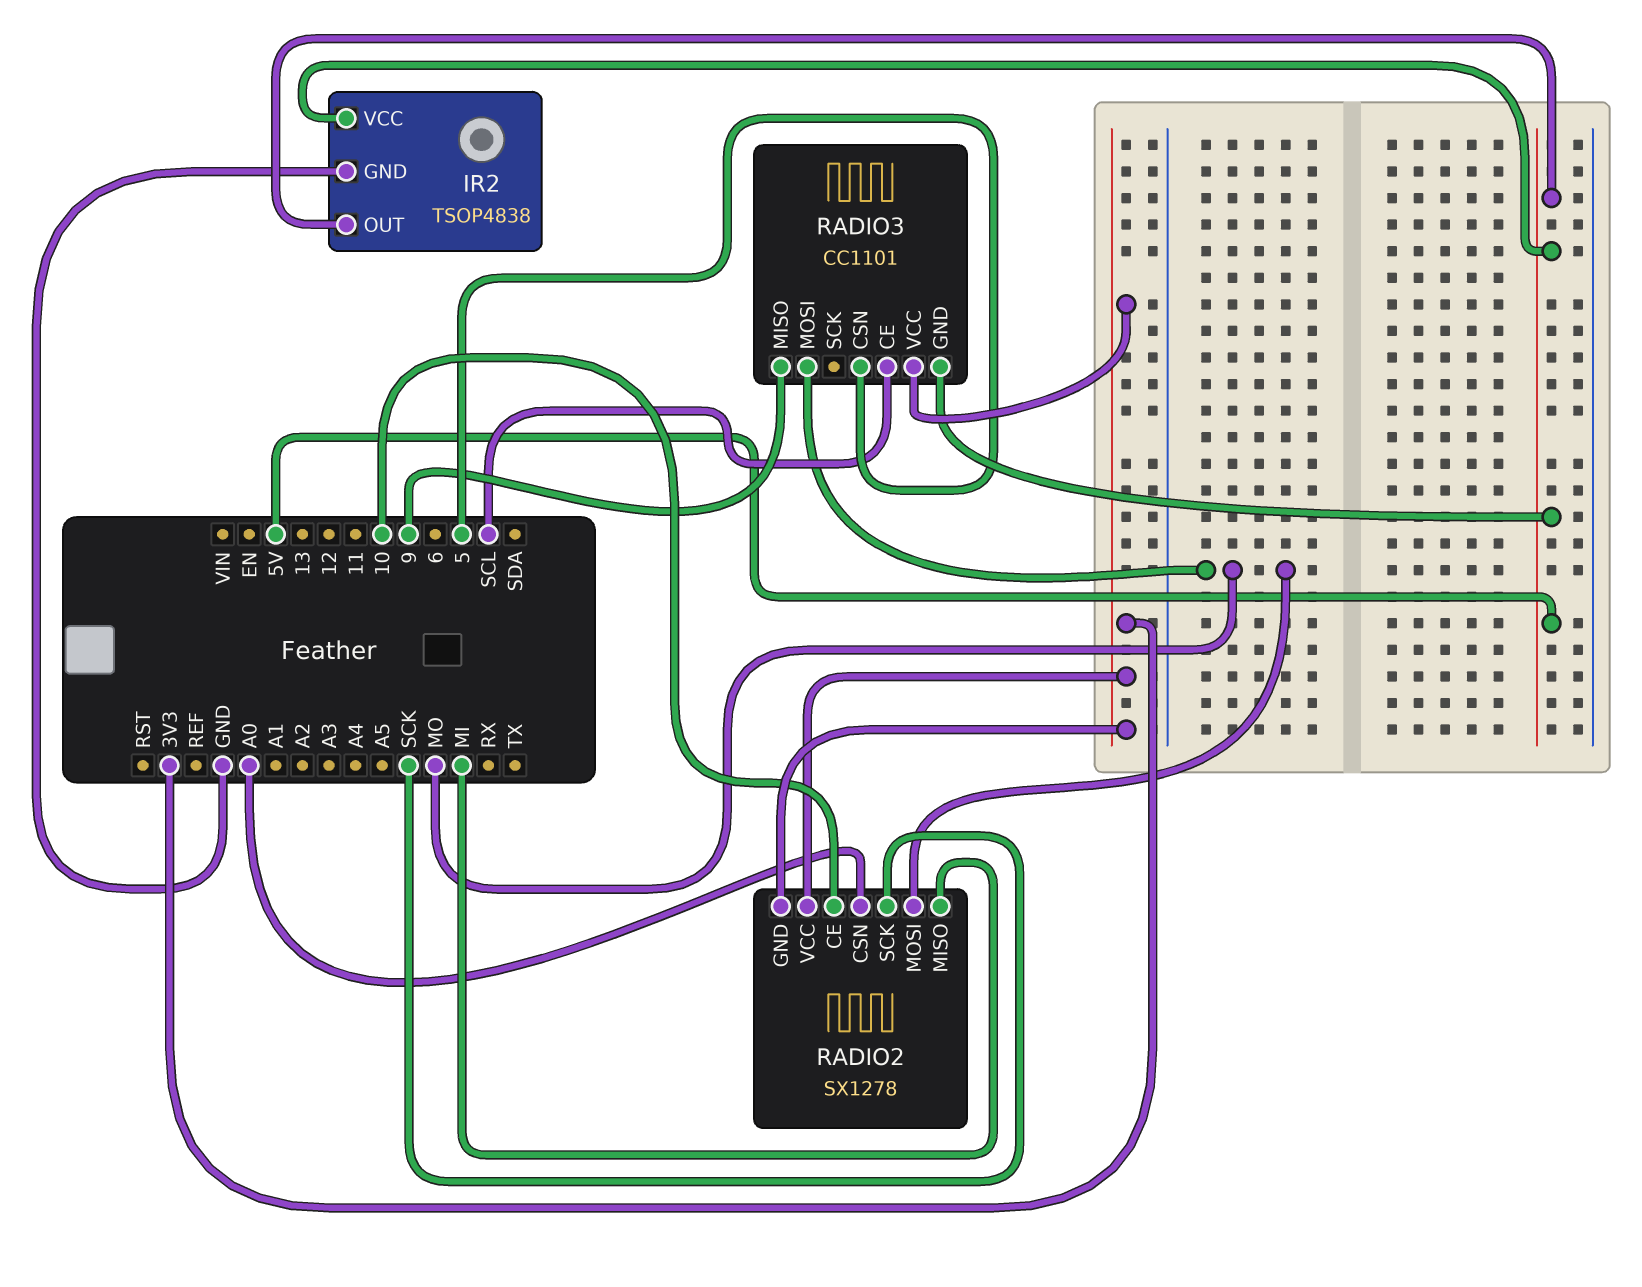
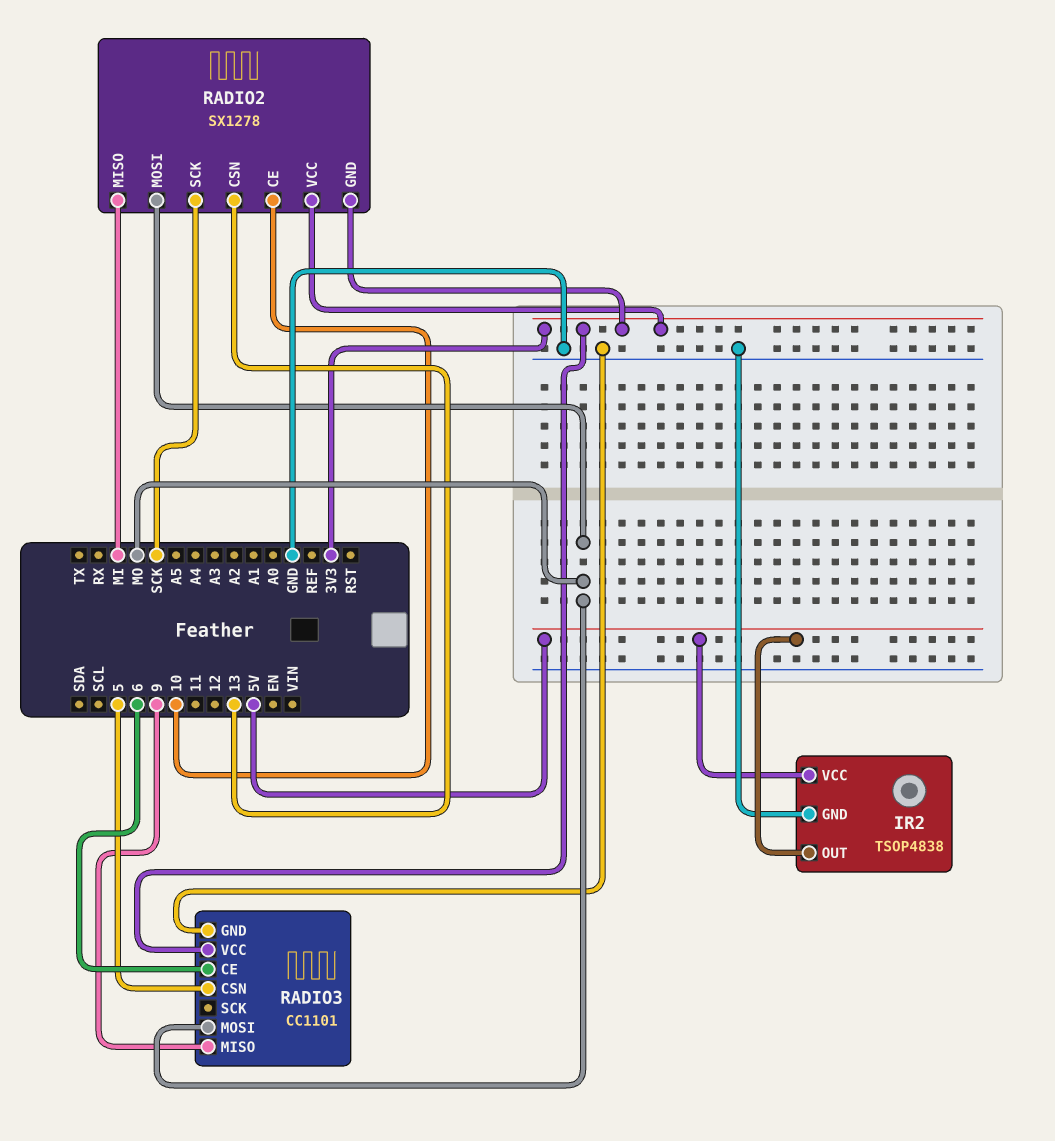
RADIO2 pin CSN: A0 -> 13
RADIO3 pin CE: SCL -> 6
RADIO3 pin GND: 5V -> GND

